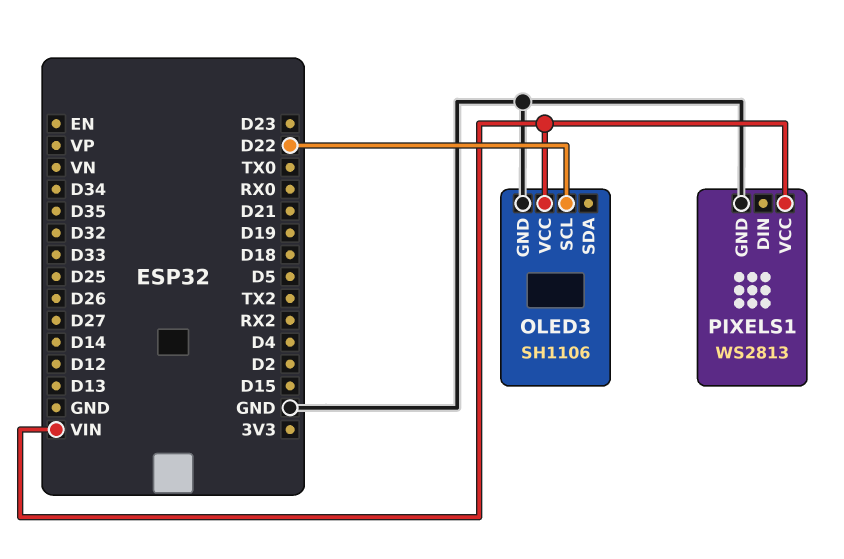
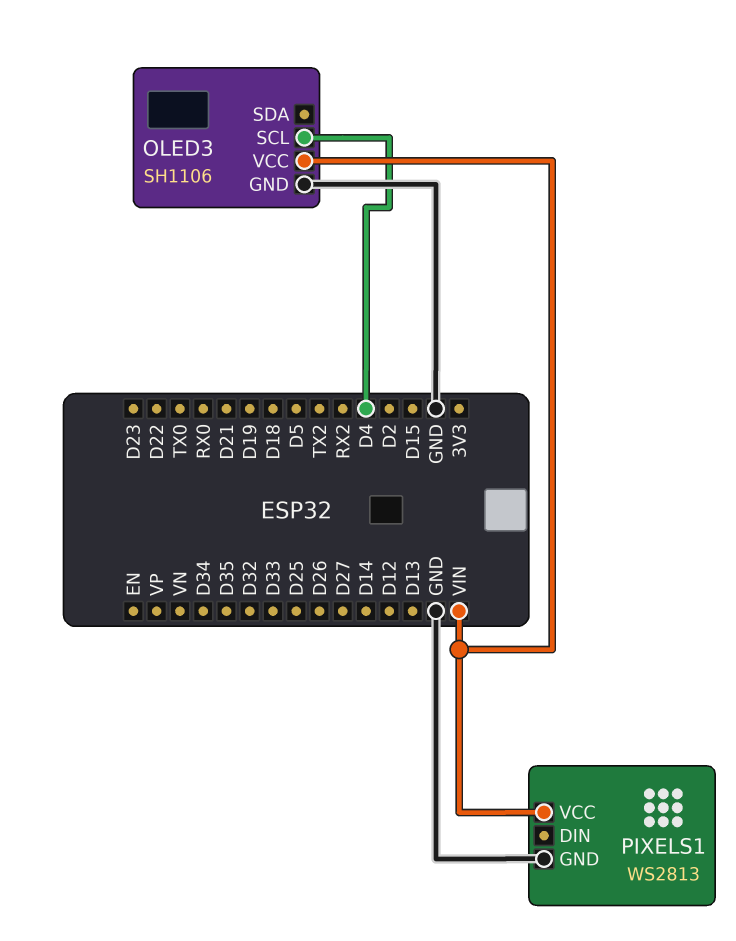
OLED3 pin SCL: D22 -> D4

